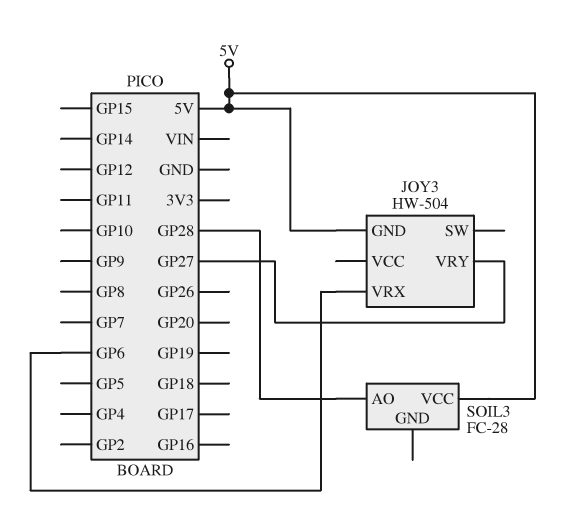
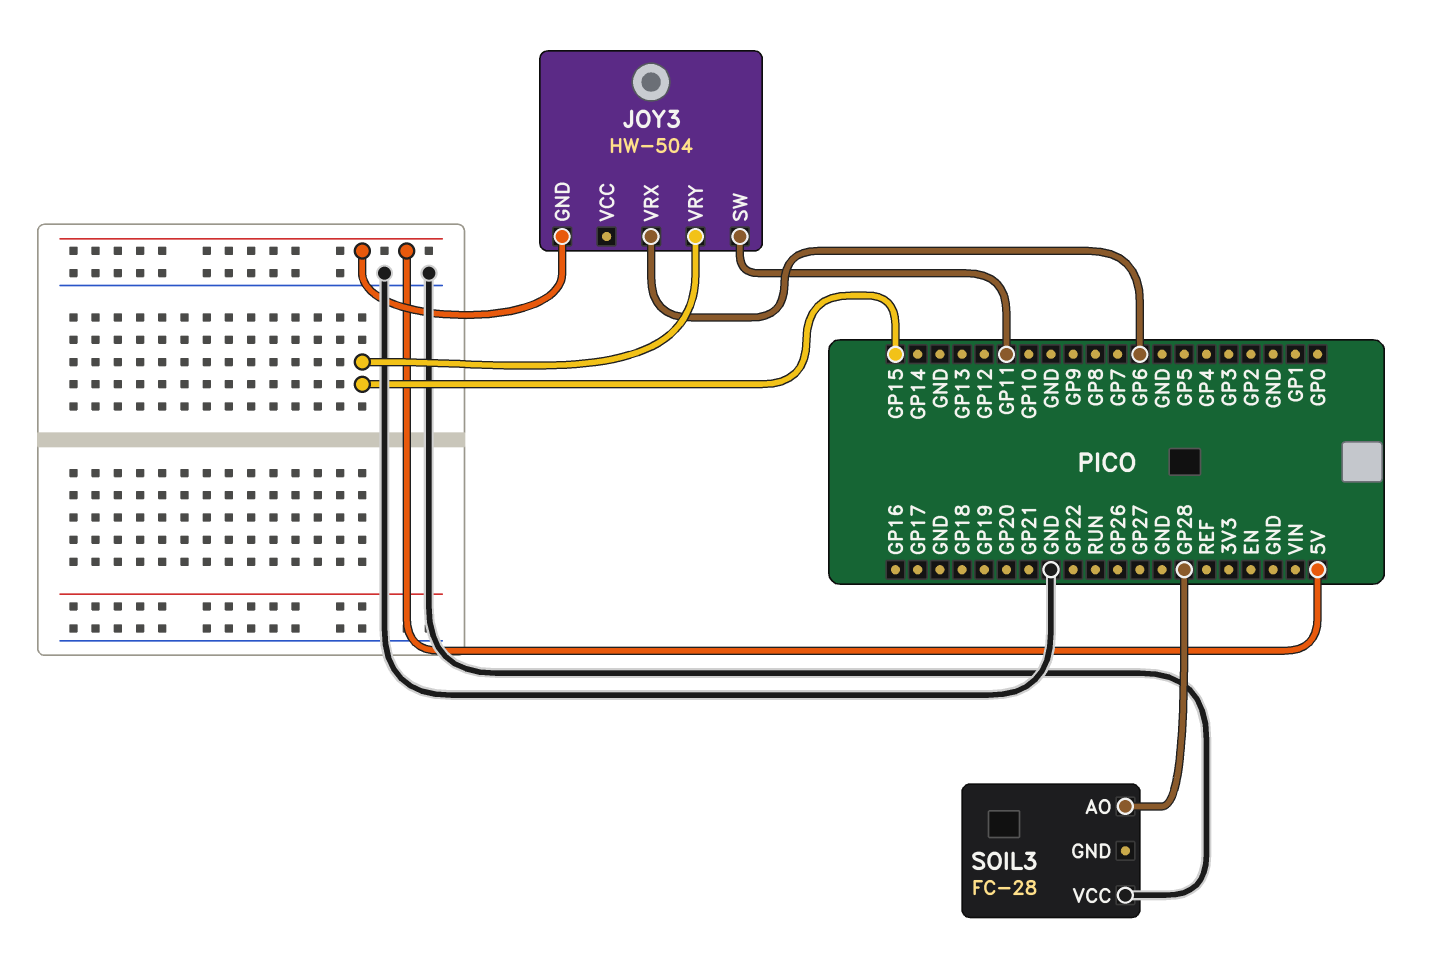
JOY3 pin SW: none -> GP11
JOY3 pin VRY: GP27 -> GP15
SOIL3 pin VCC: 5V -> GND

